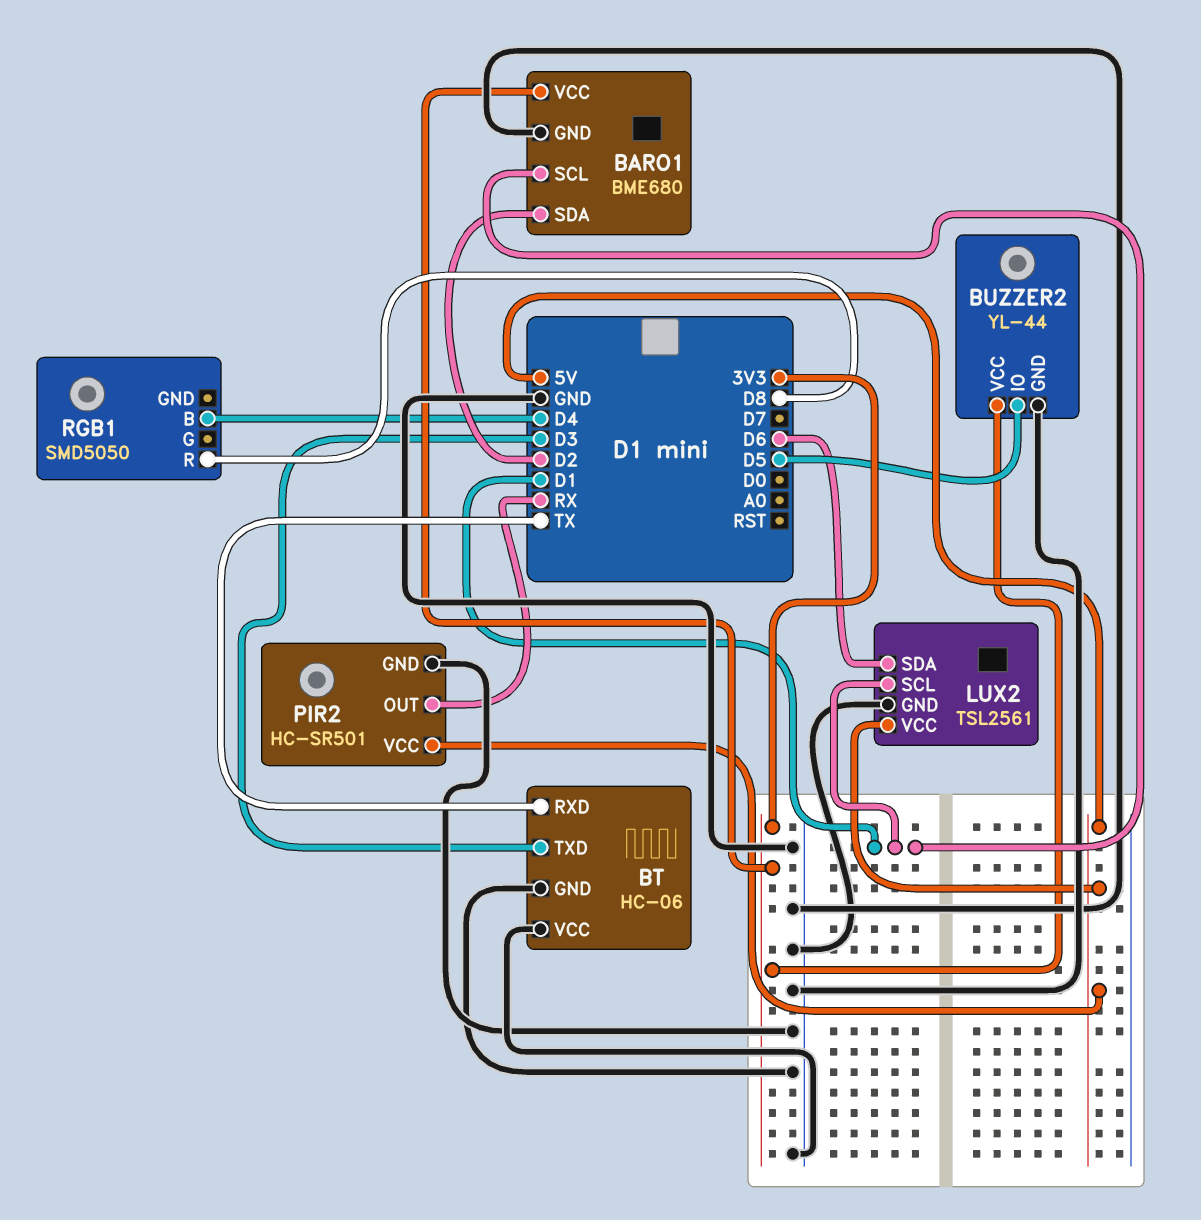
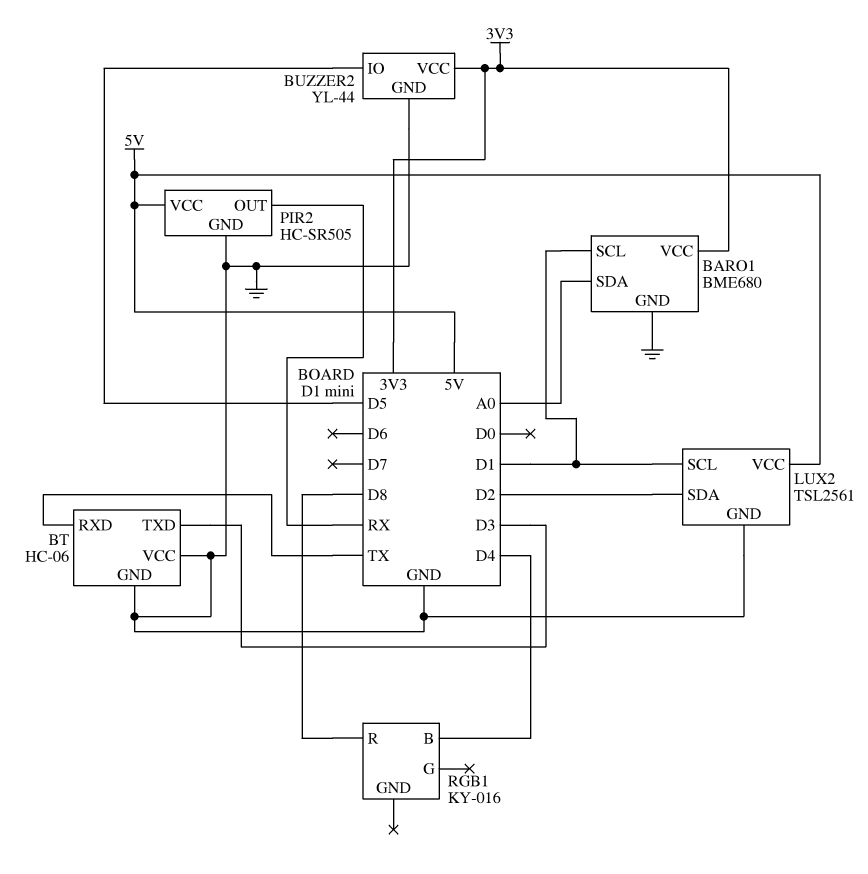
BARO1 pin SDA: D2 -> A0
LUX2 pin SDA: D6 -> D2
PIR2: HC-SR501 -> HC-SR505
RGB1: SMD5050 -> KY-016

